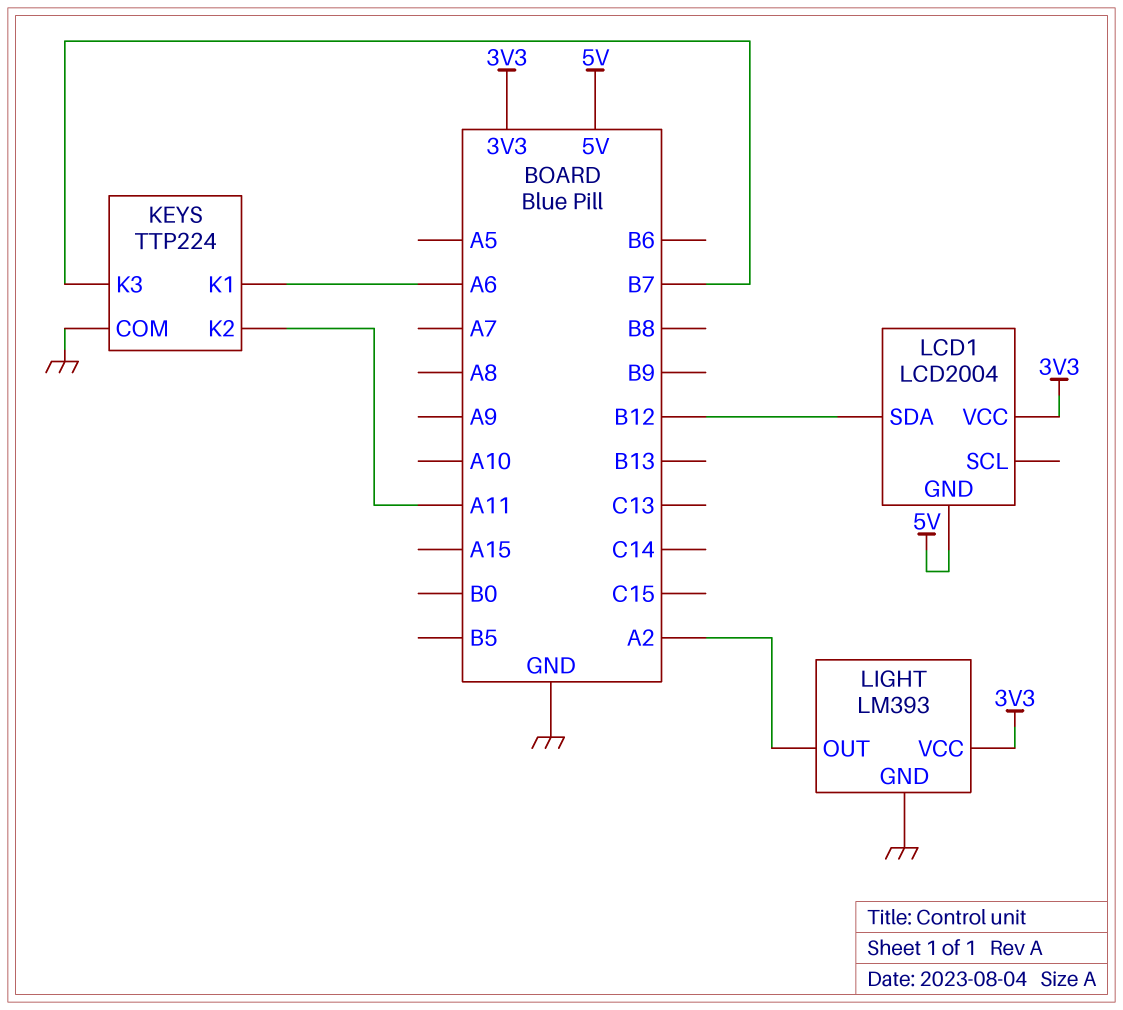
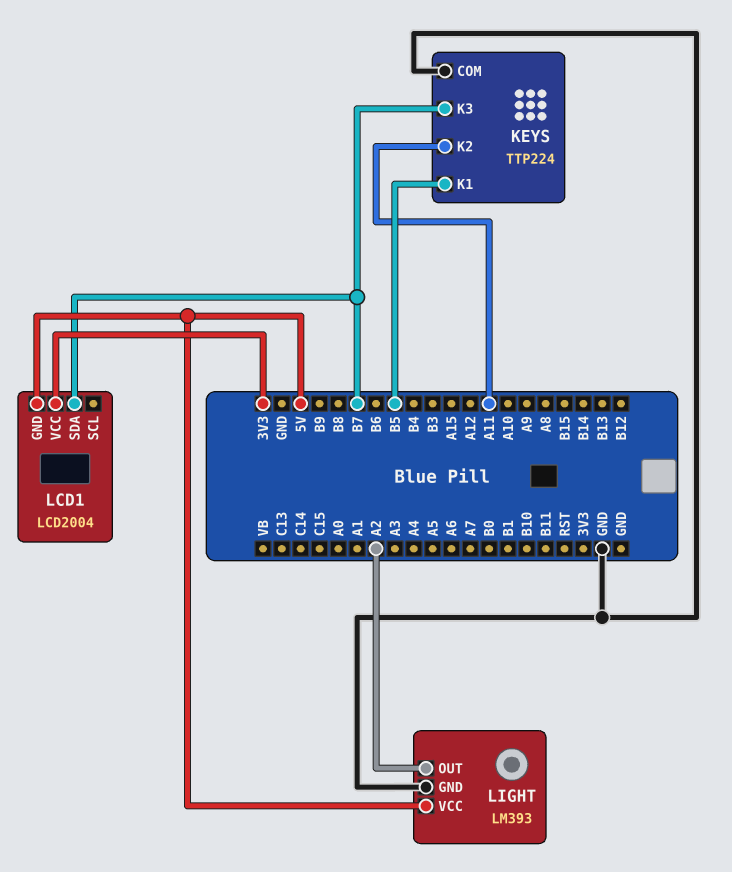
KEYS pin K1: A6 -> B5
LCD1 pin SDA: B12 -> B7
LIGHT pin VCC: 3V3 -> 5V

